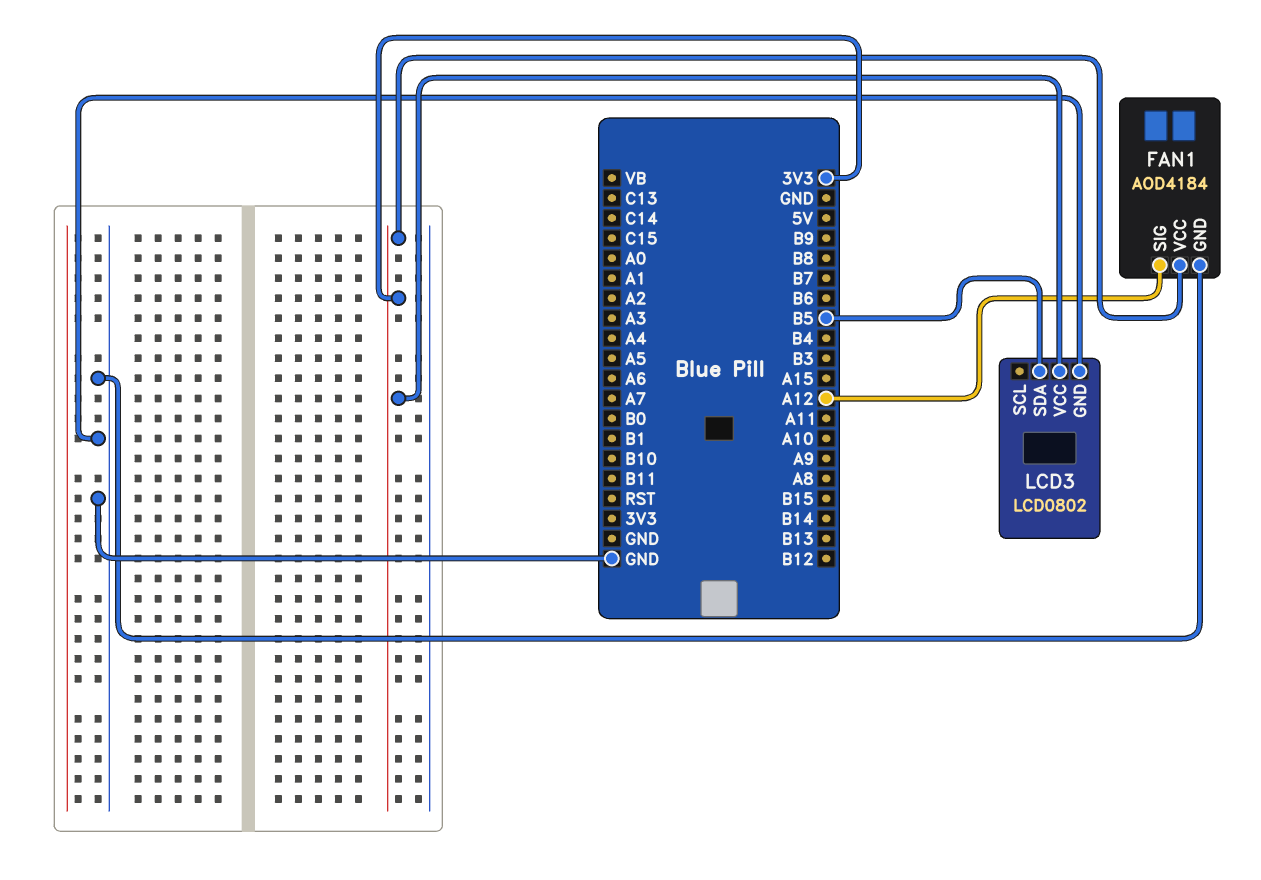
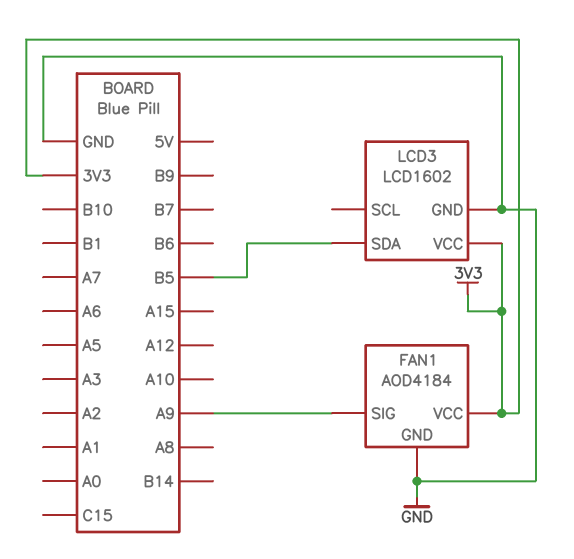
FAN1 pin SIG: A12 -> A9
LCD3: LCD0802 -> LCD1602

